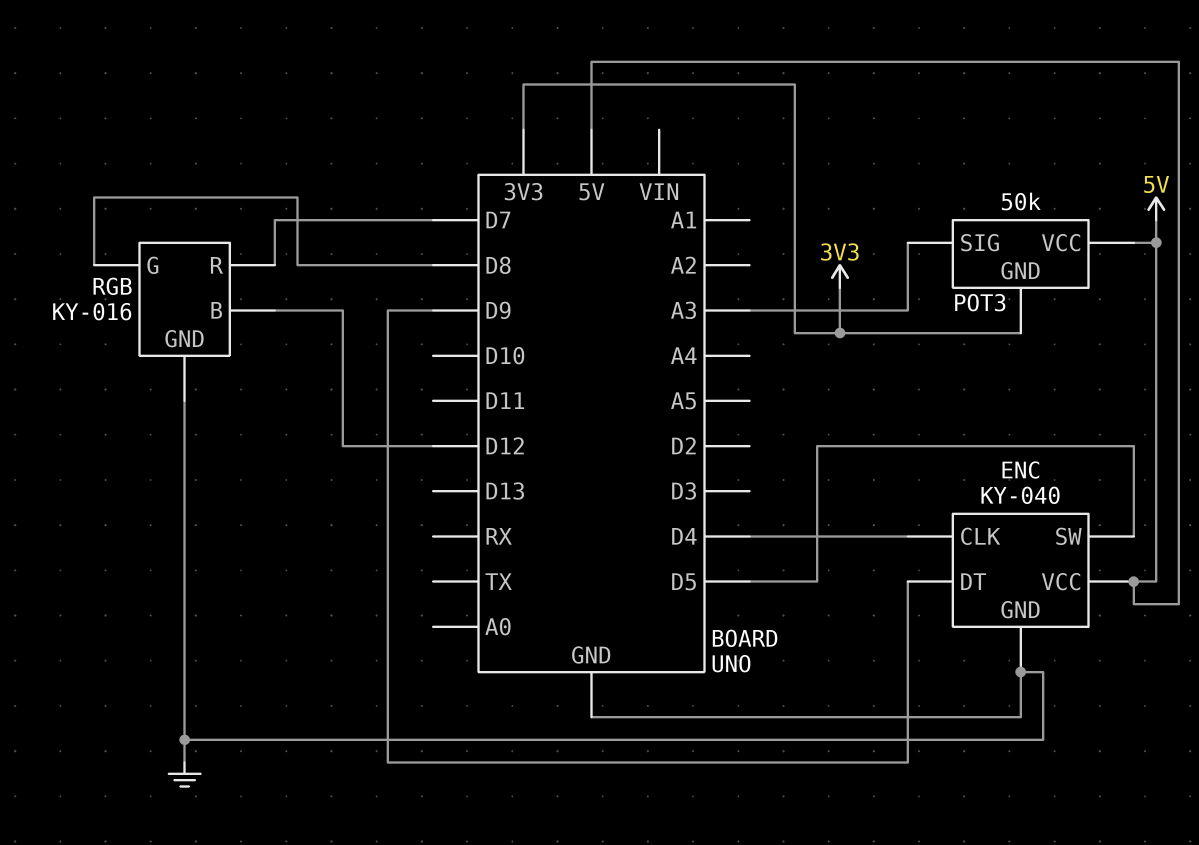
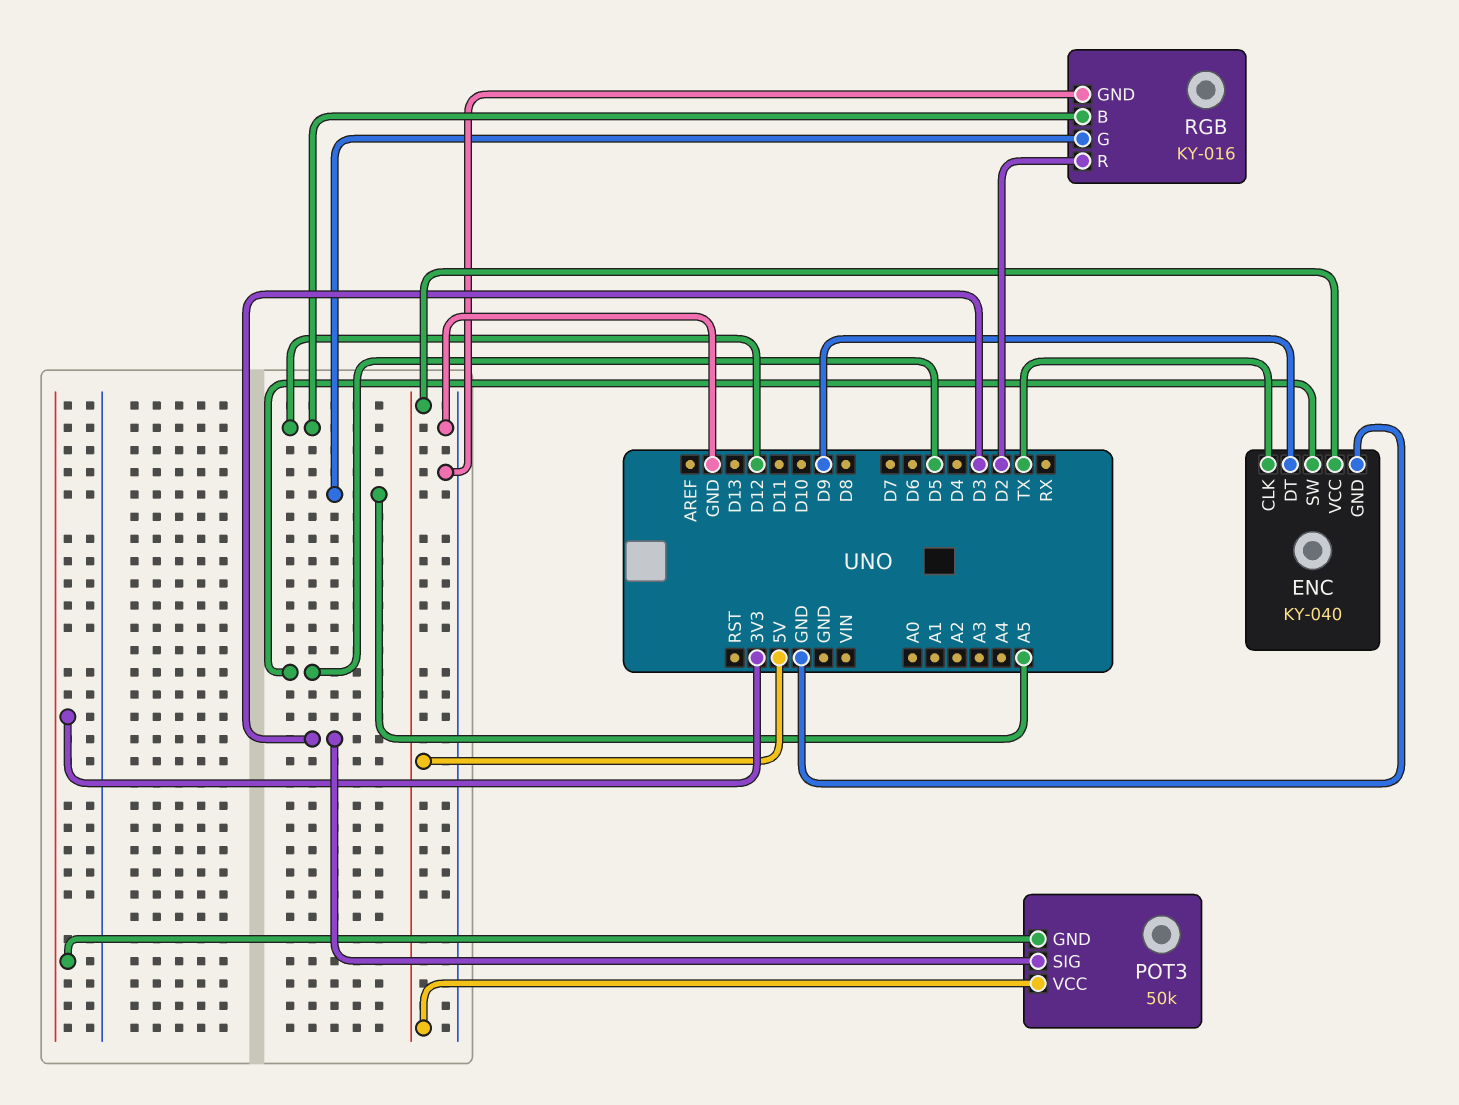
ENC pin CLK: D4 -> TX
POT3 pin SIG: A3 -> D3
RGB pin G: D8 -> A5
RGB pin R: D7 -> D2

